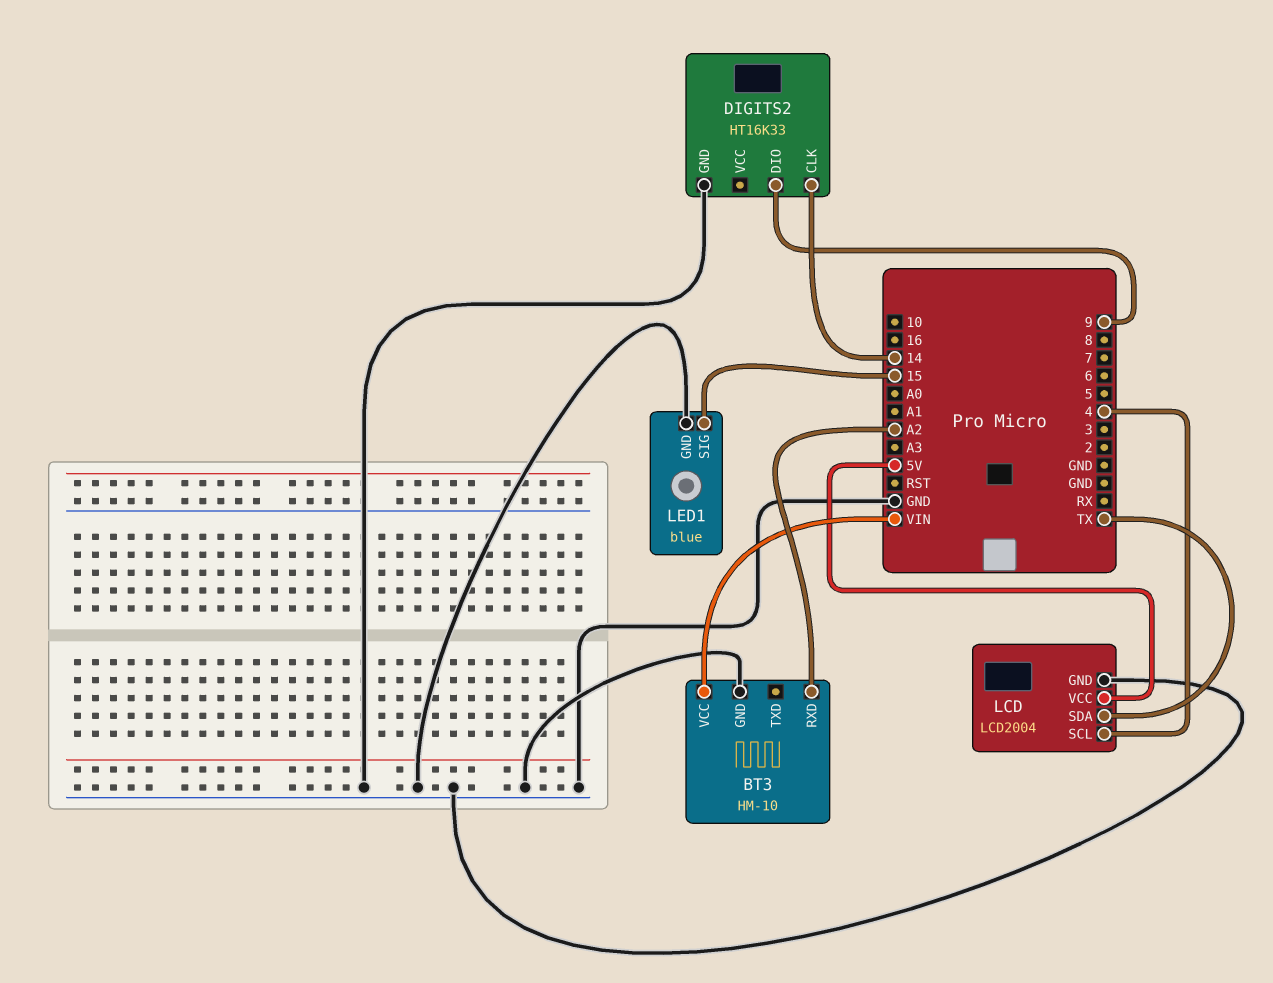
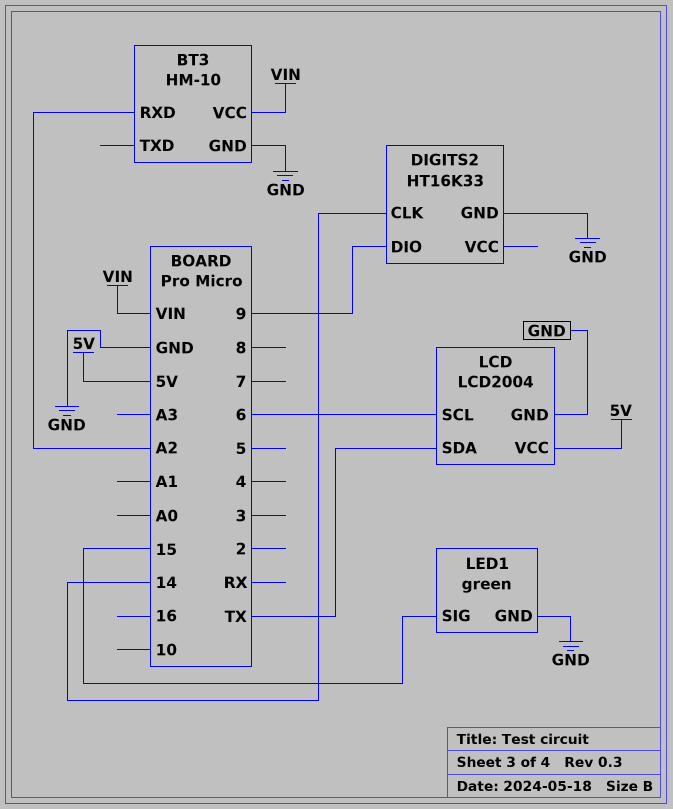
LCD pin SCL: 4 -> 6
LED1: blue -> green

